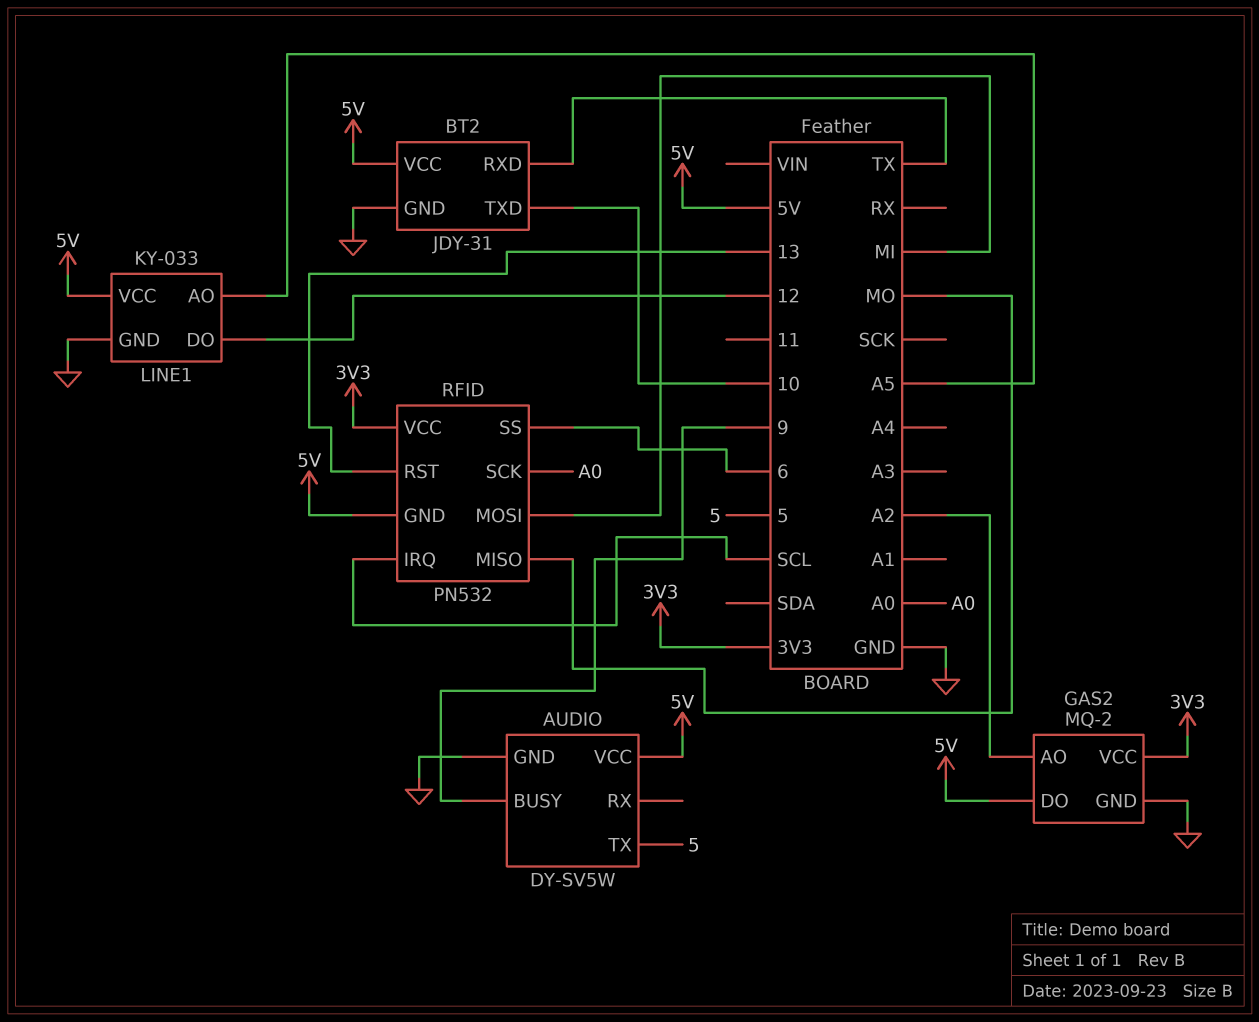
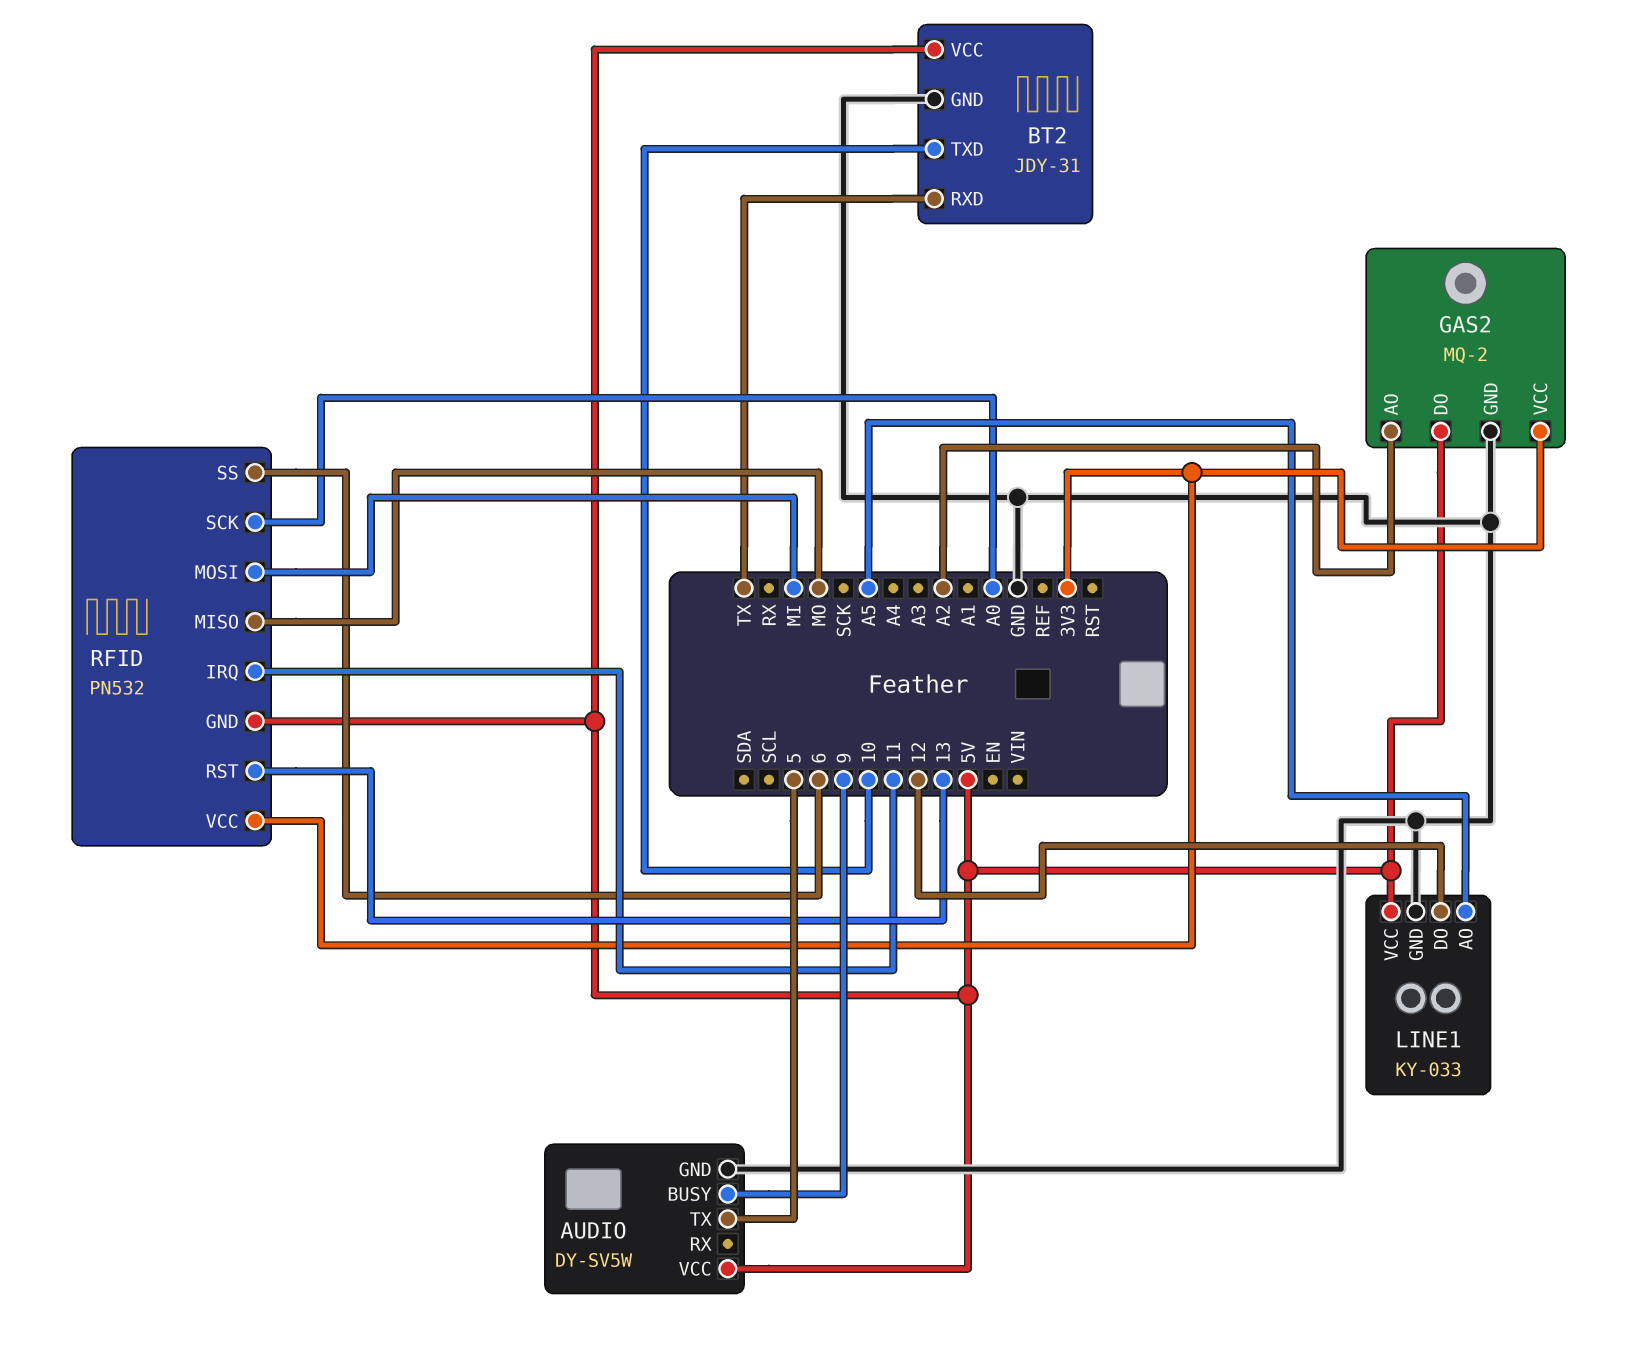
RFID pin IRQ: SCL -> 11

